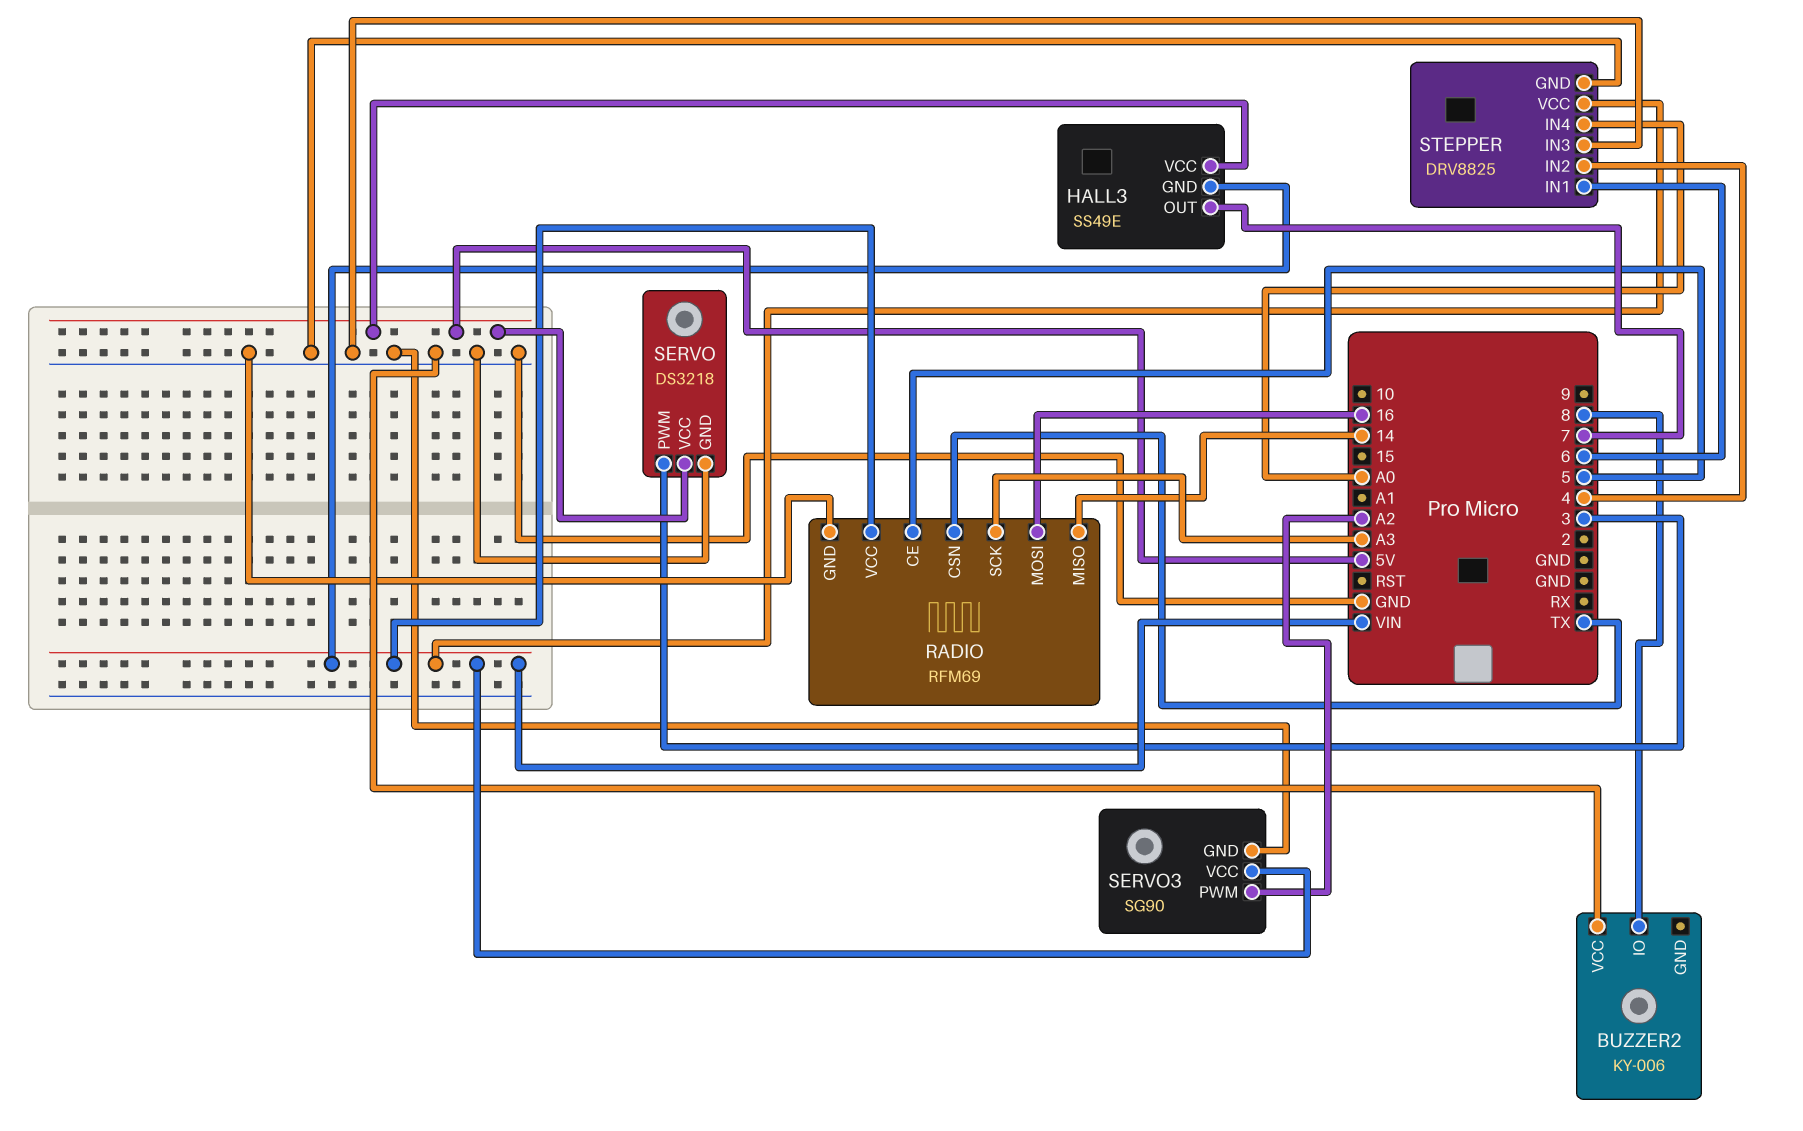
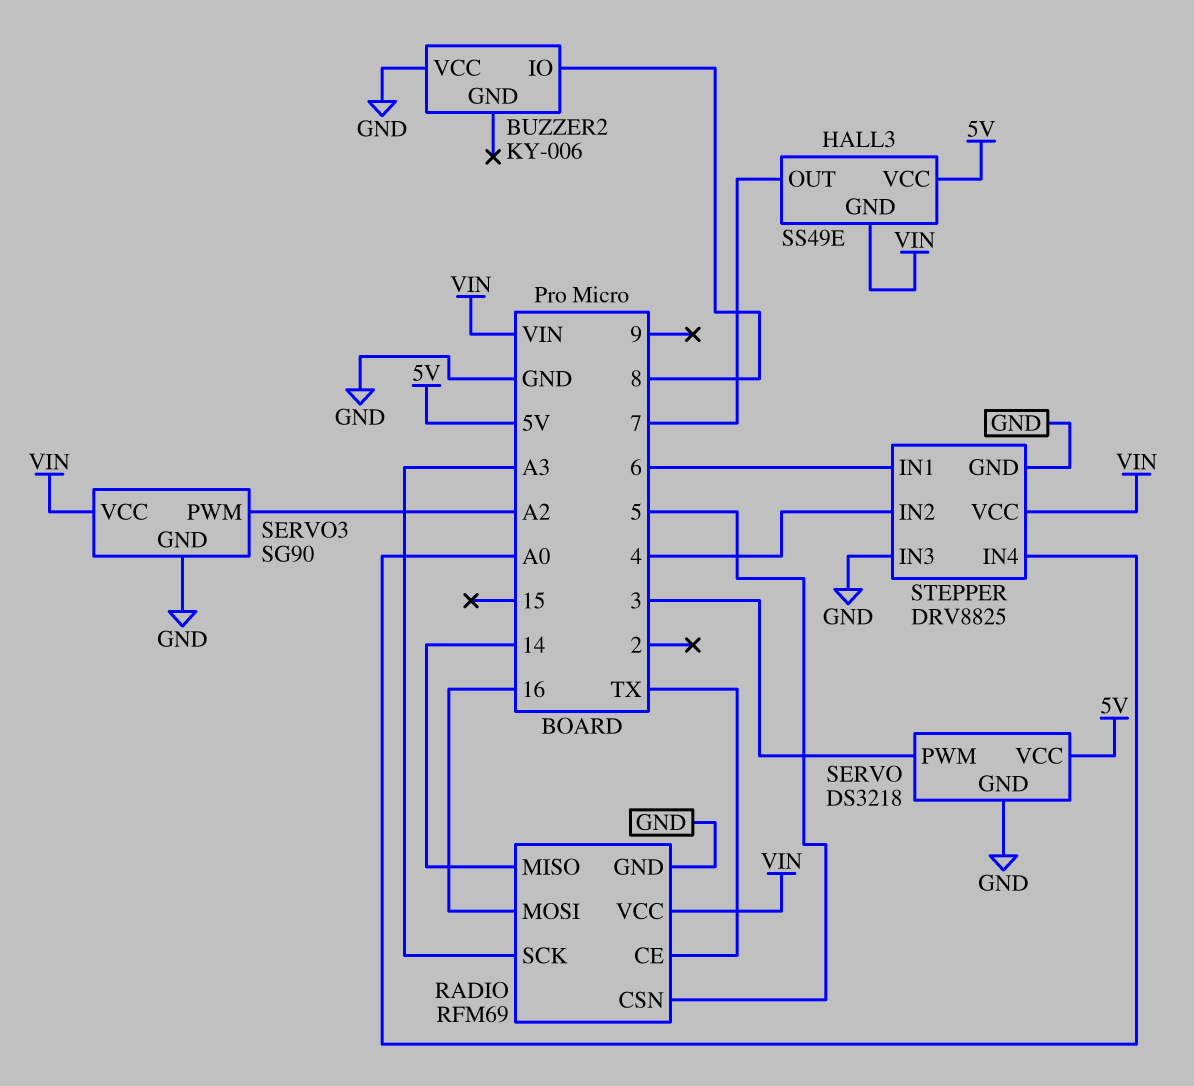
RADIO pin CE: 5 -> TX
RADIO pin CSN: TX -> 5

